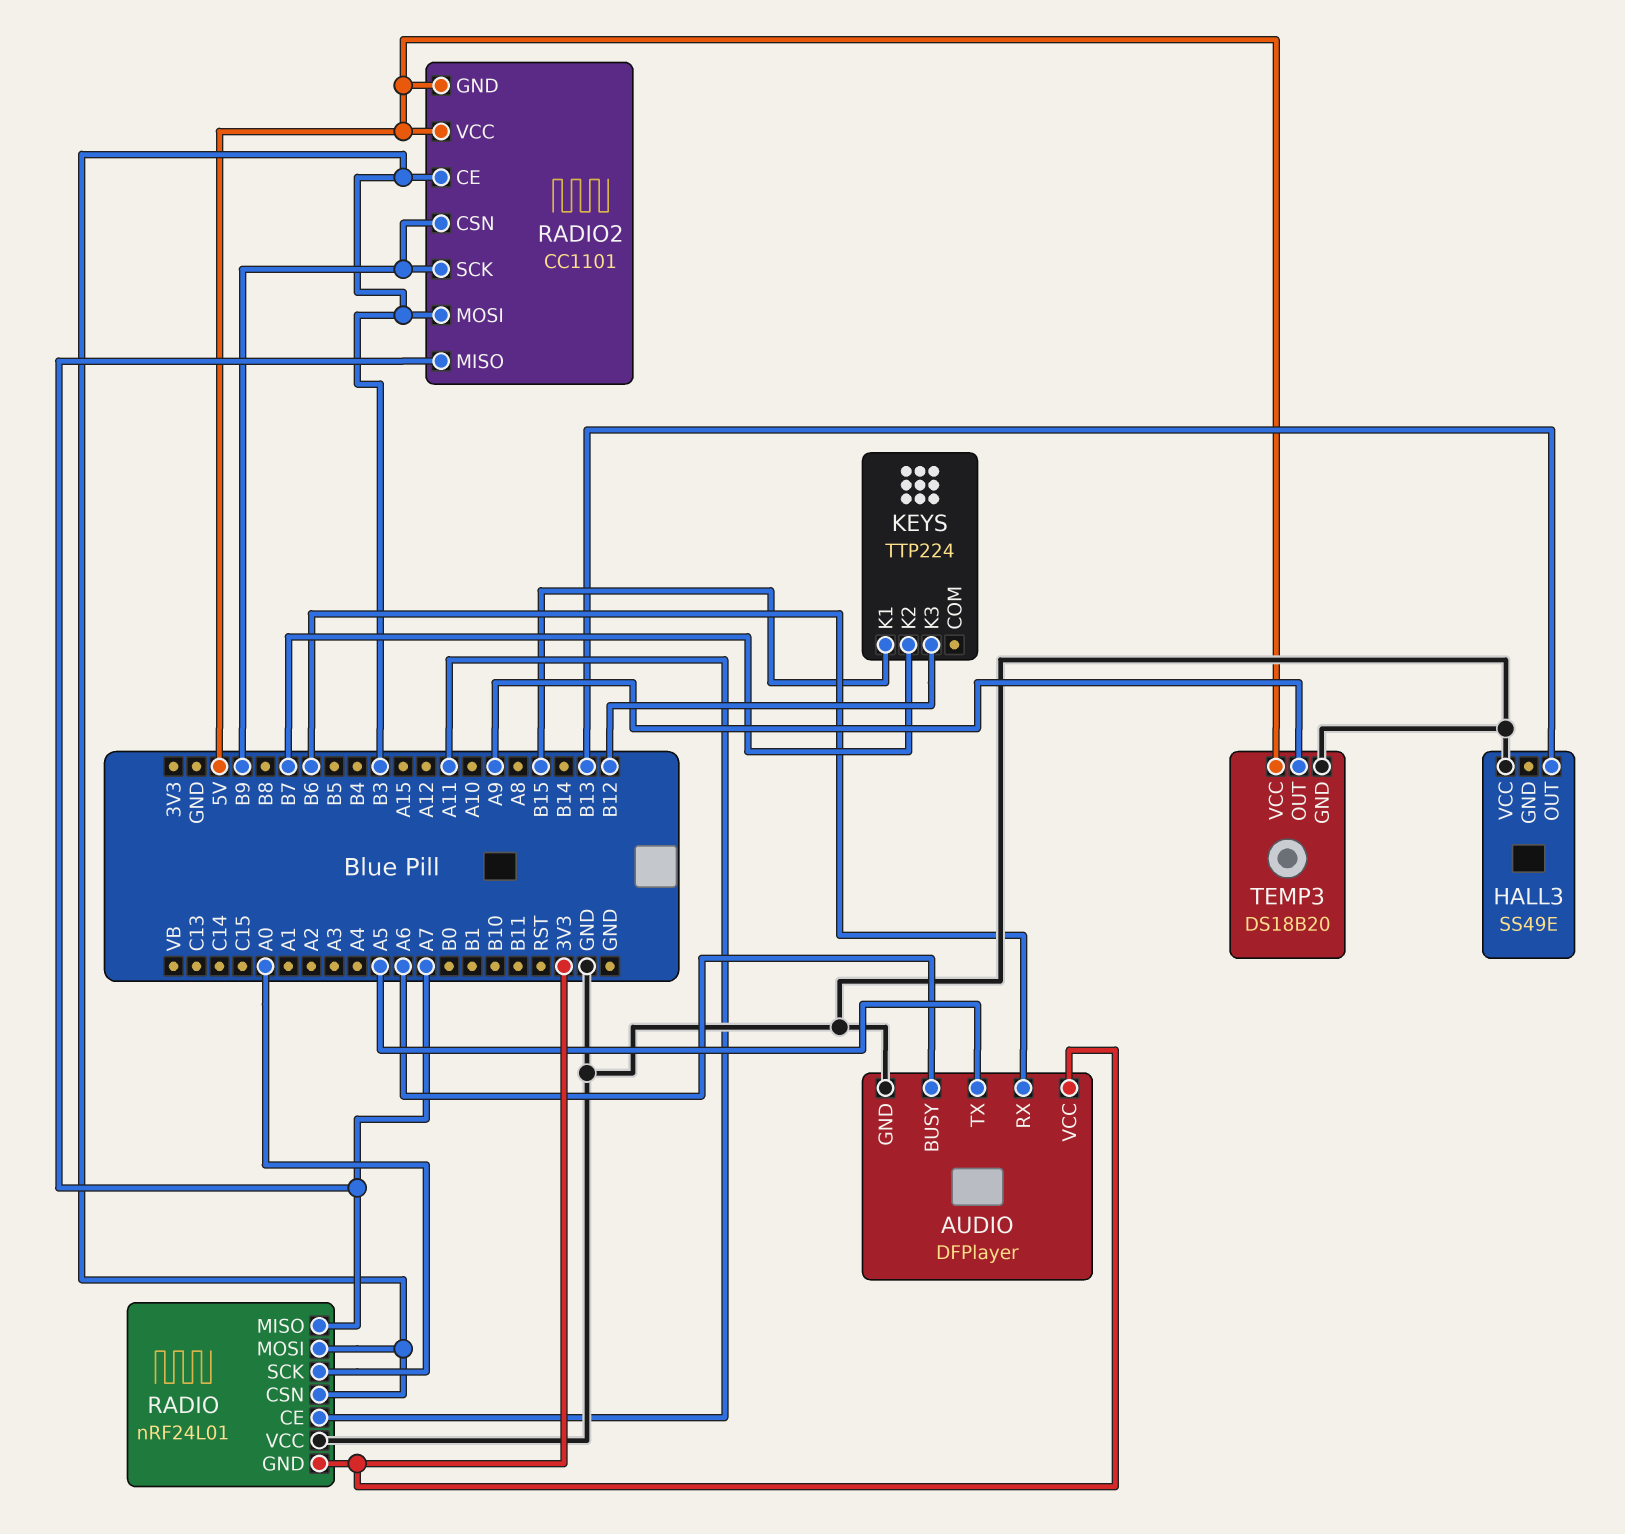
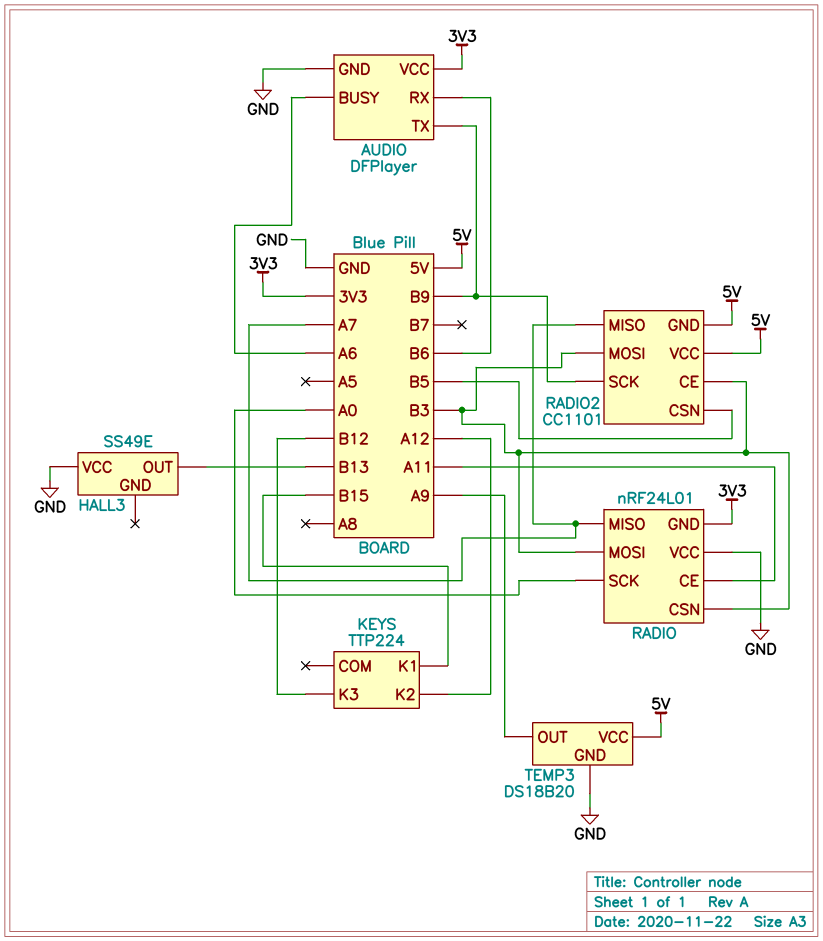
AUDIO pin TX: A5 -> B9
KEYS pin K2: B7 -> A12
RADIO2 pin CSN: B9 -> B5

